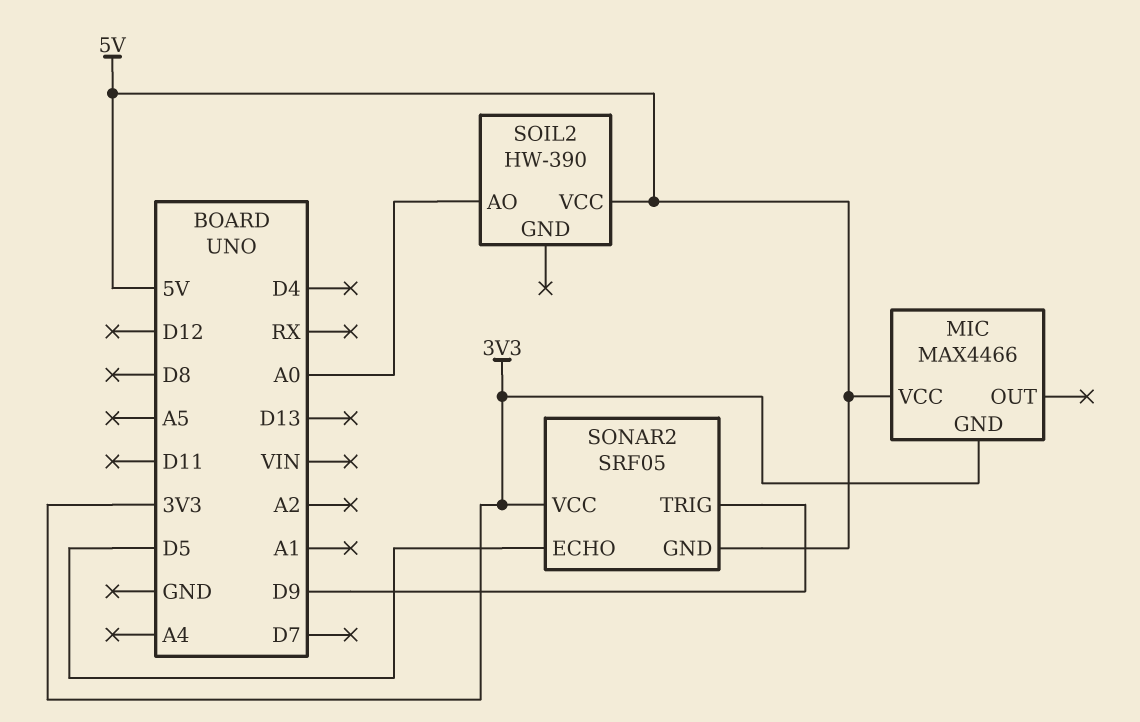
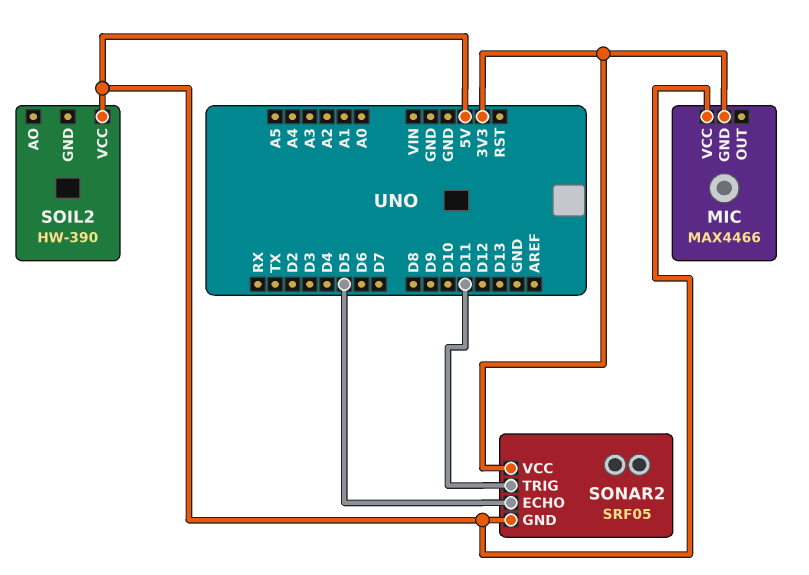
SOIL2 pin AO: A0 -> none
SONAR2 pin TRIG: D9 -> D11

